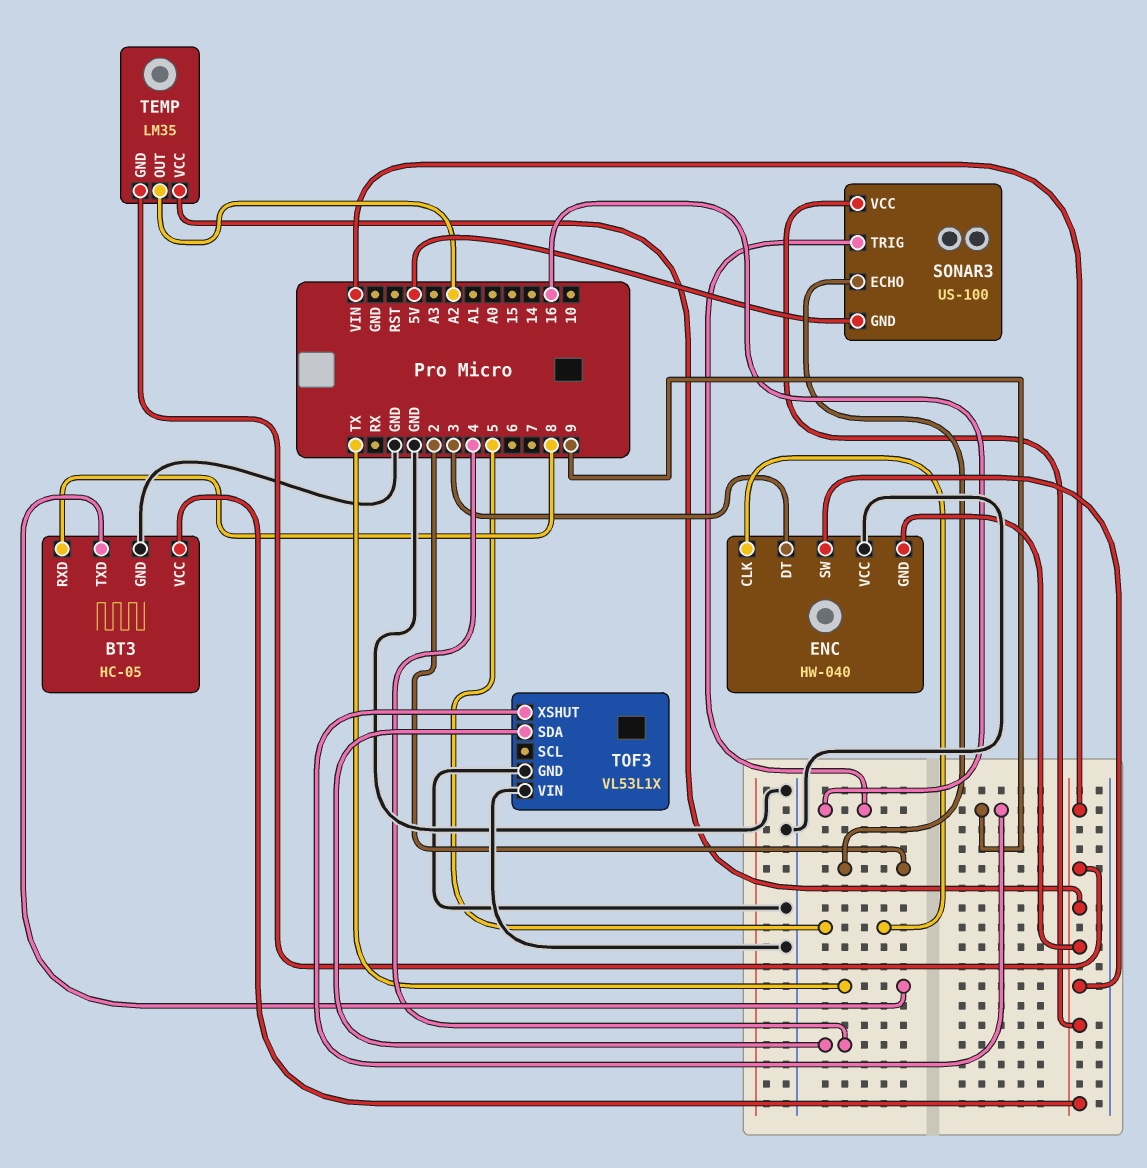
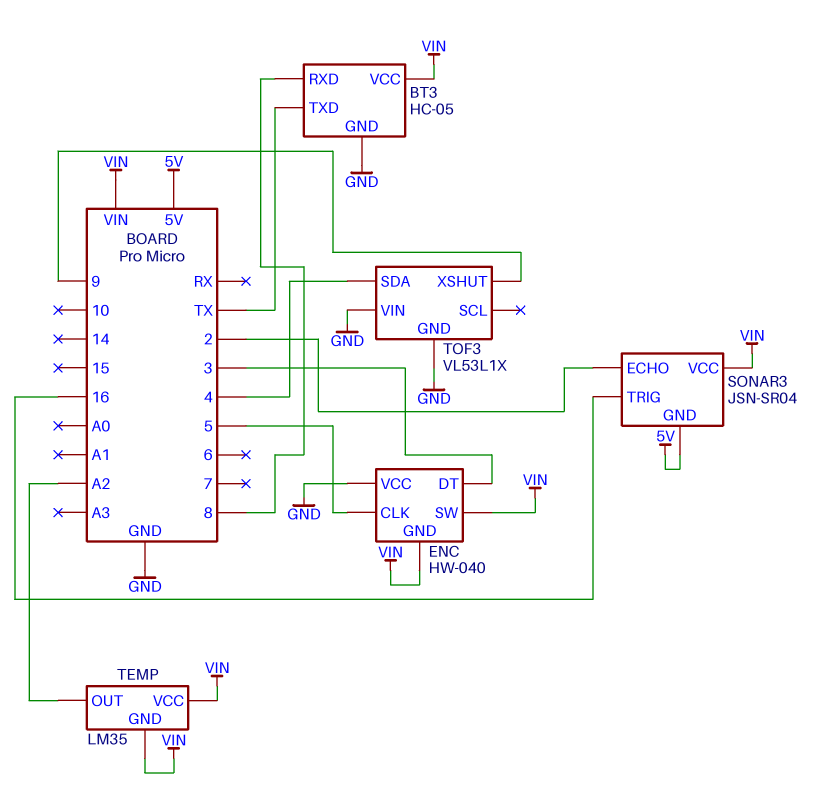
SONAR3: US-100 -> JSN-SR04

